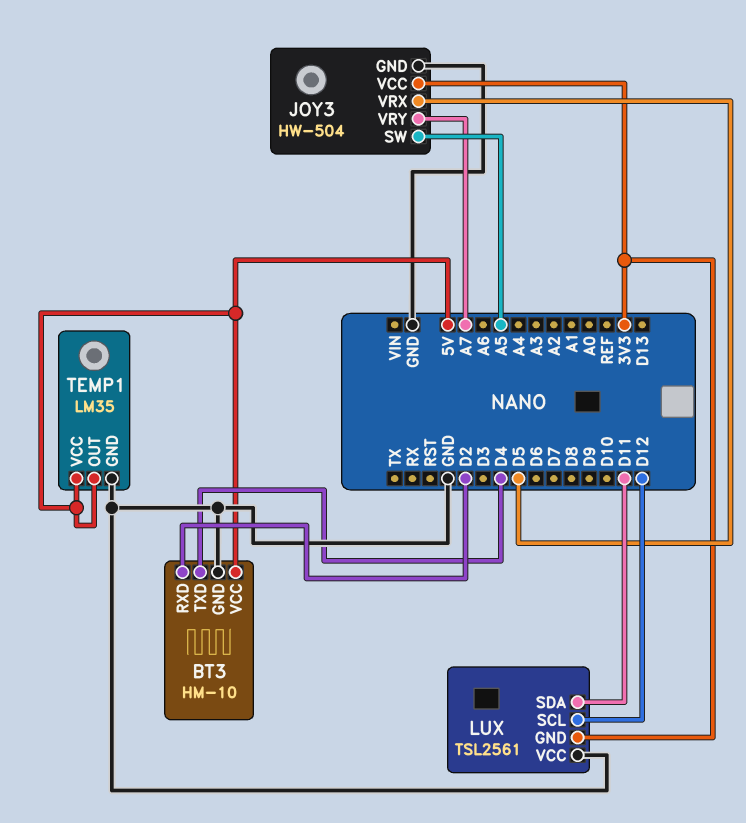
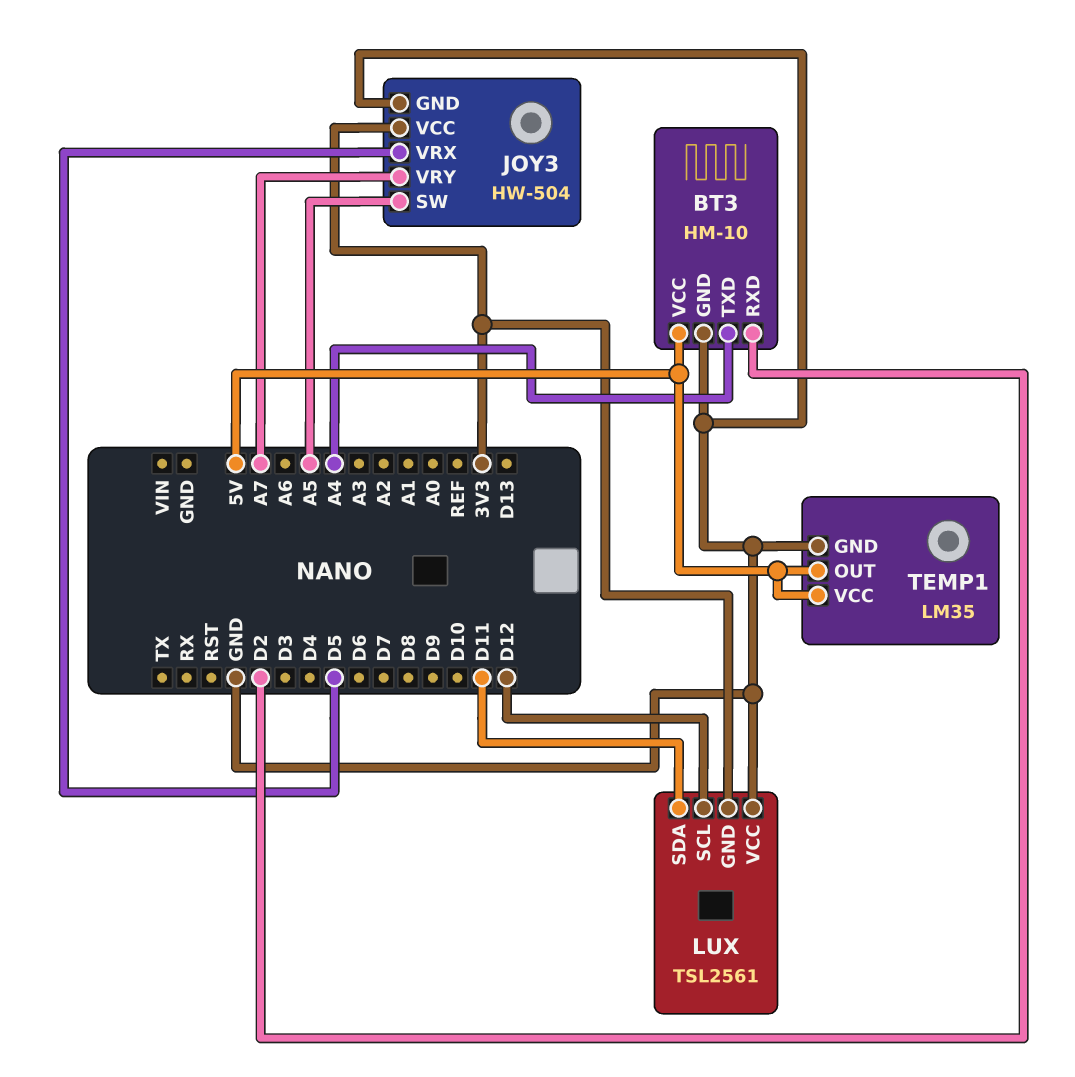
BT3 pin TXD: D4 -> A4

